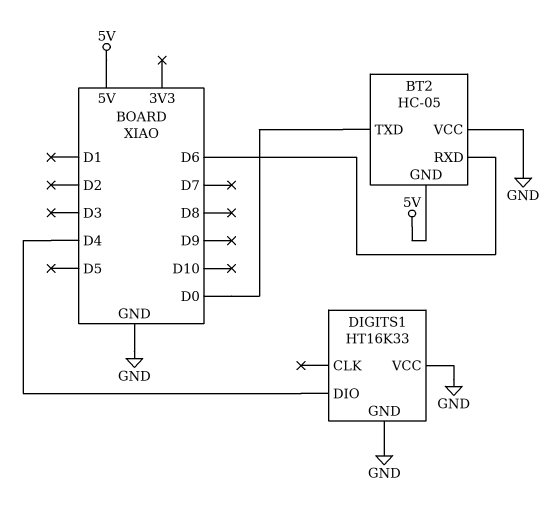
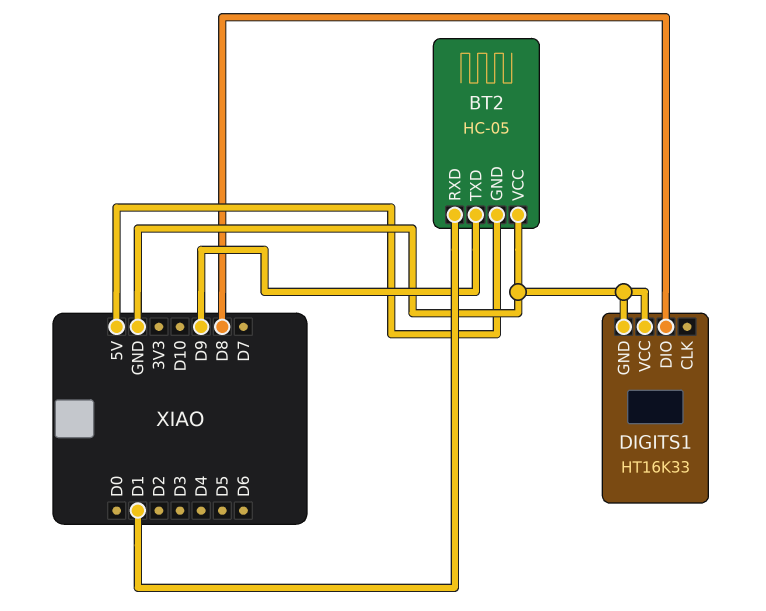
BT2 pin RXD: D6 -> D1
BT2 pin TXD: D0 -> D9
DIGITS1 pin DIO: D4 -> D8

